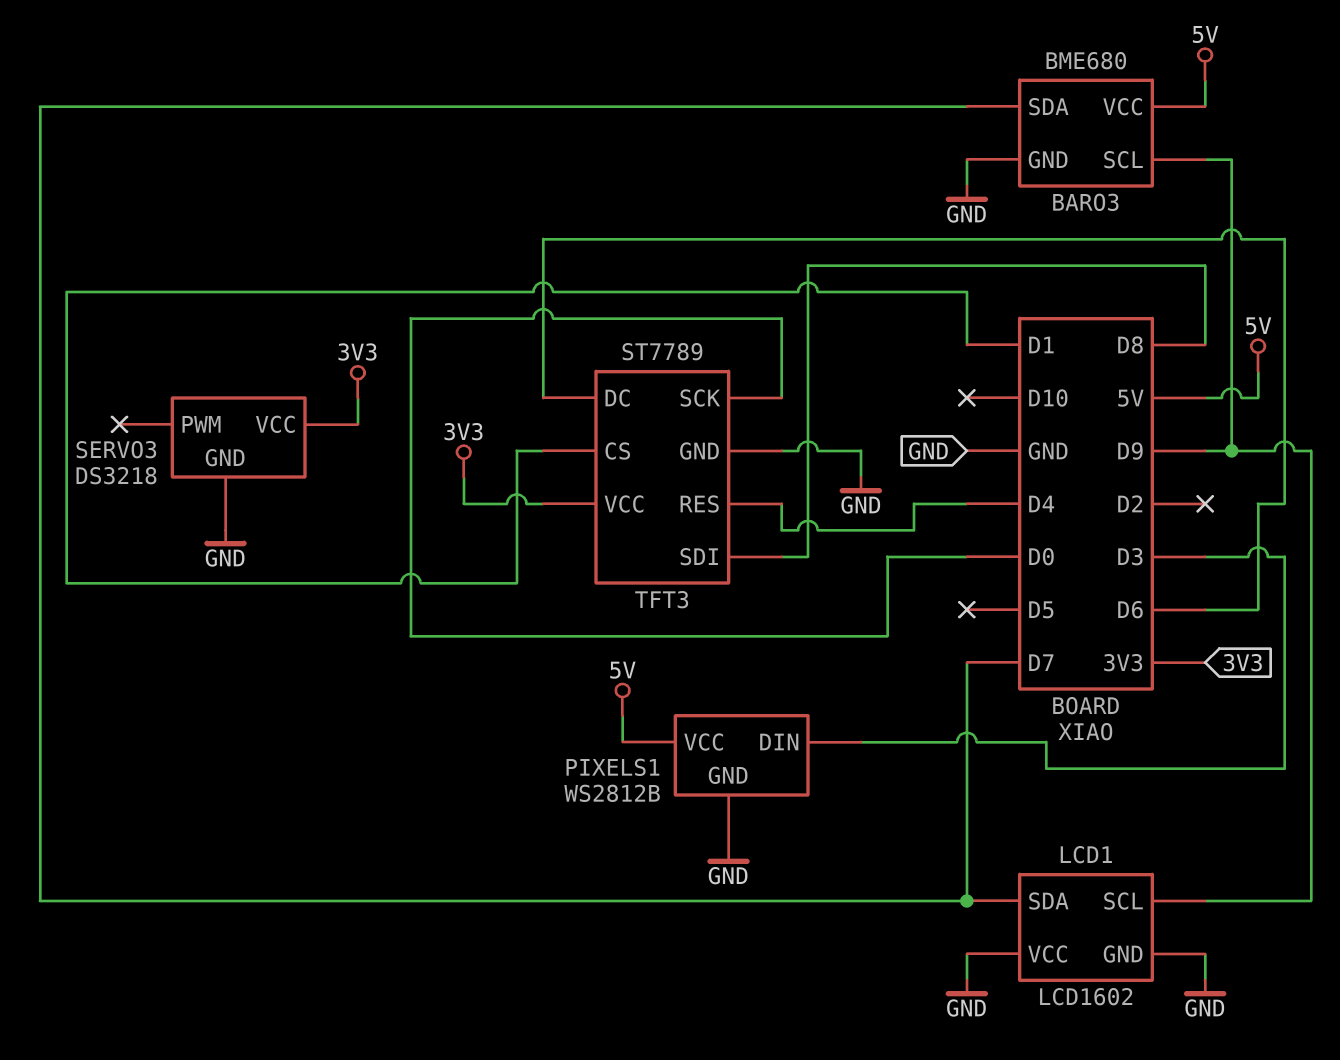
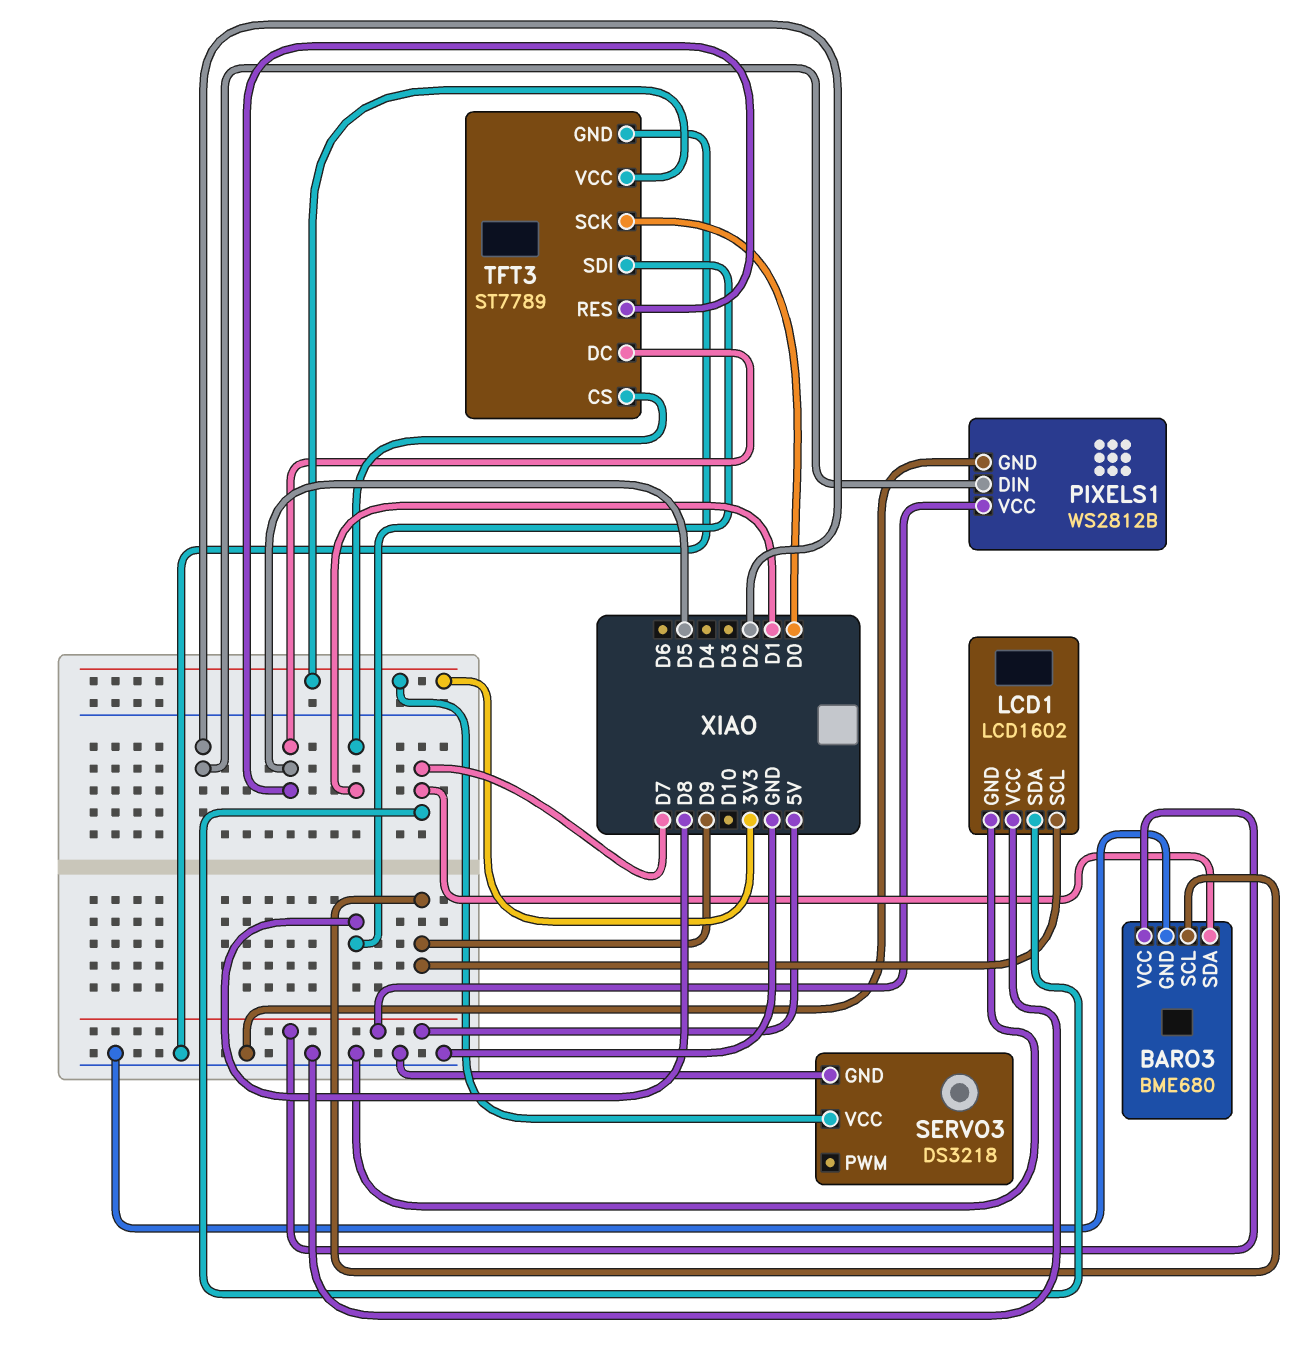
PIXELS1 pin DIN: D3 -> D2
TFT3 pin DC: D6 -> D5
TFT3 pin RES: D4 -> D5

